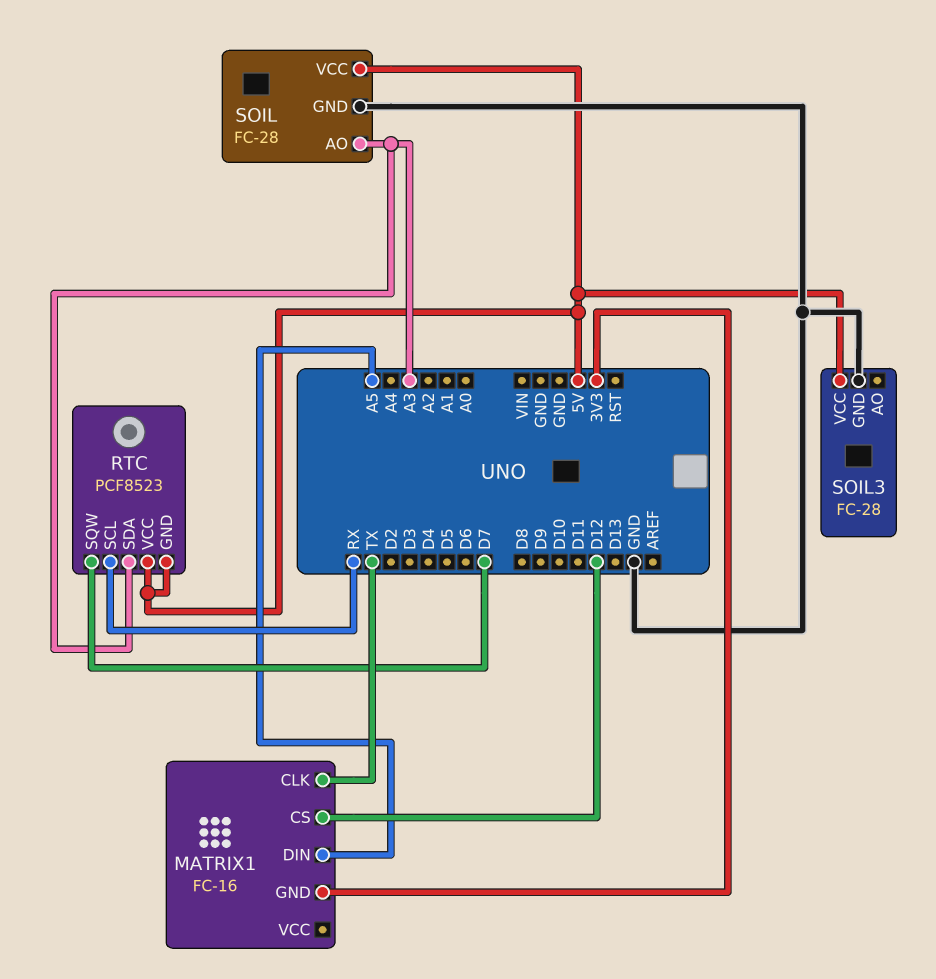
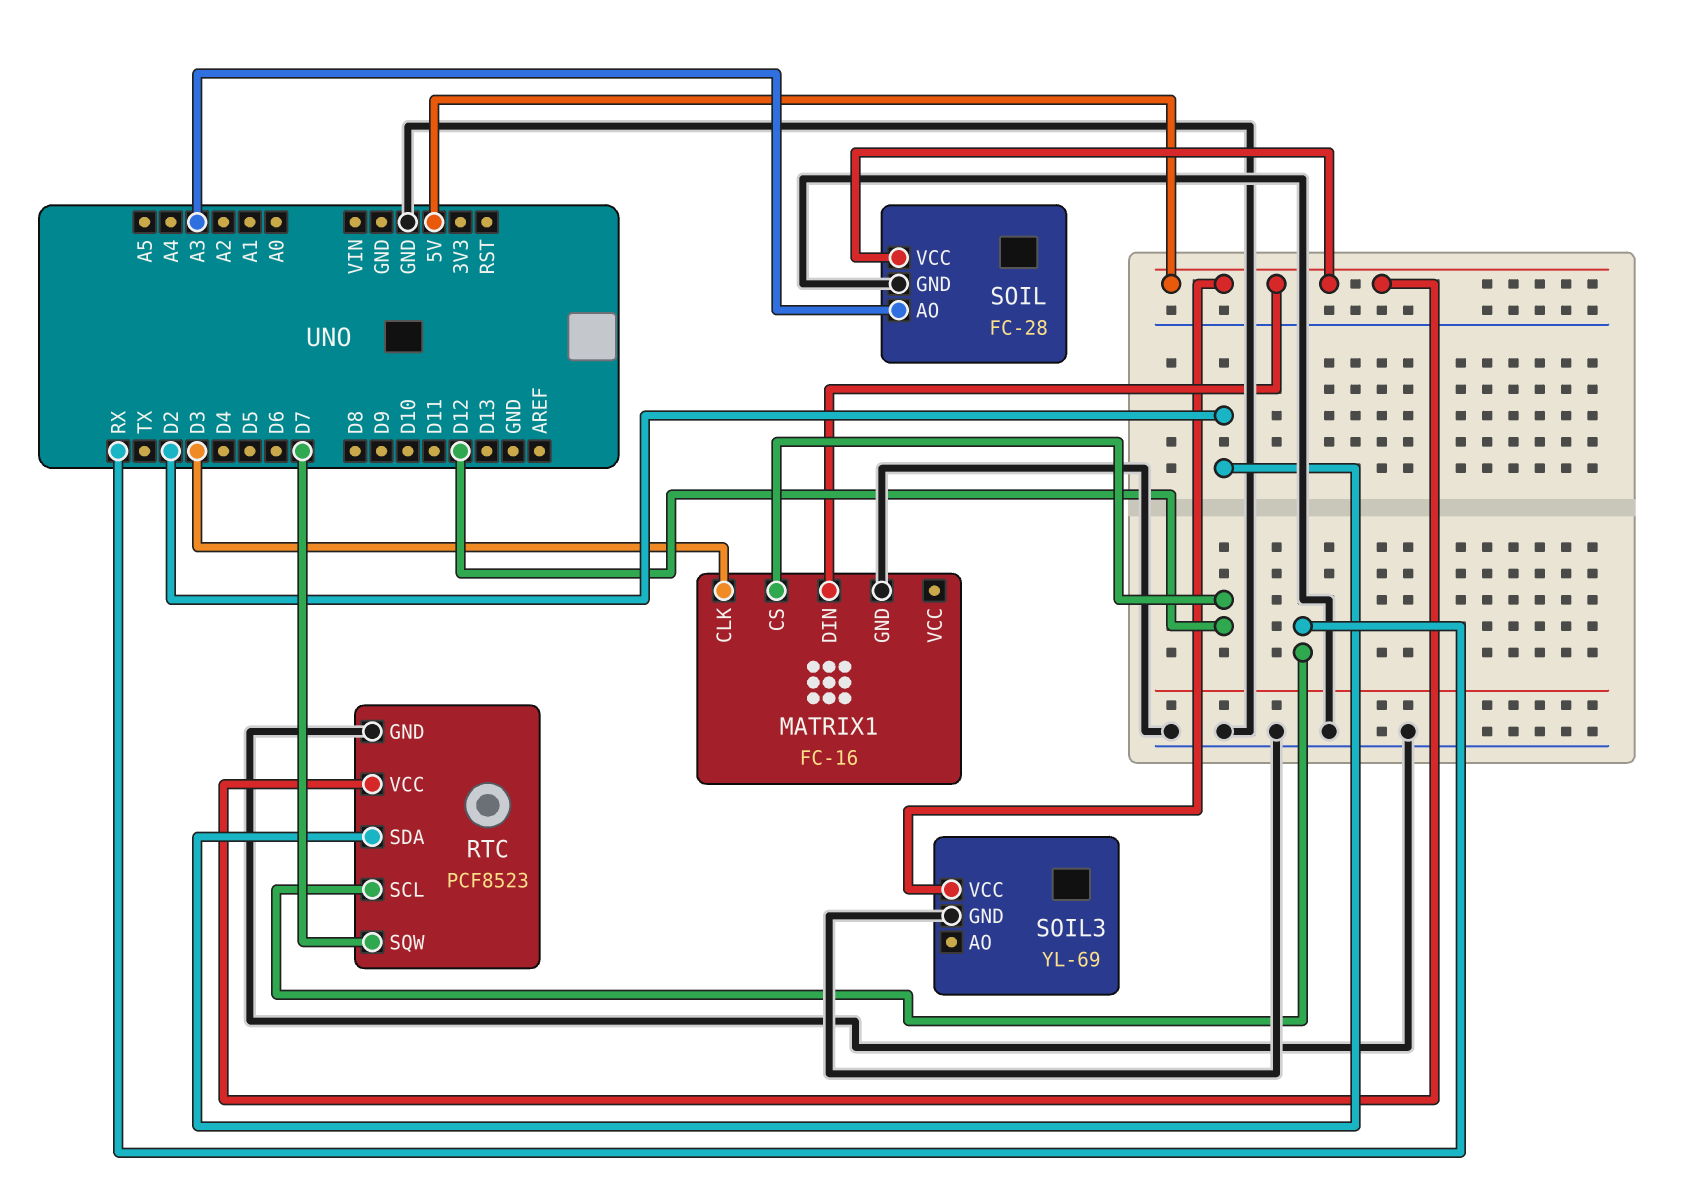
MATRIX1 pin CLK: TX -> D3
MATRIX1 pin DIN: A5 -> 5V
MATRIX1 pin GND: 3V3 -> GND
RTC pin GND: 5V -> GND
RTC pin SDA: A3 -> D2
SOIL3: FC-28 -> YL-69

